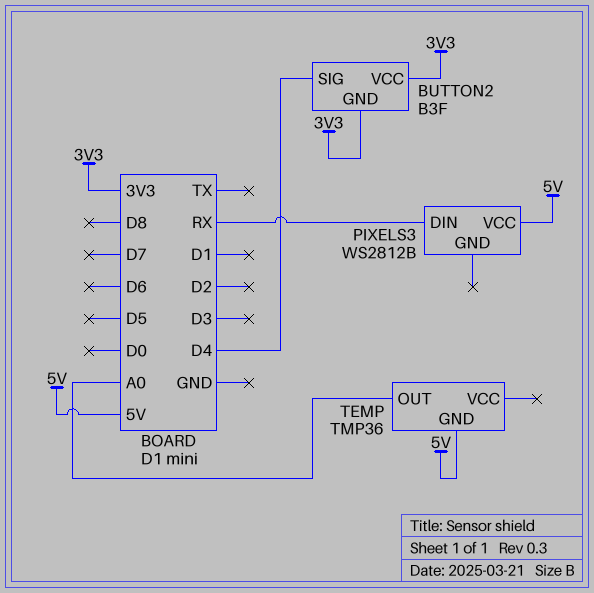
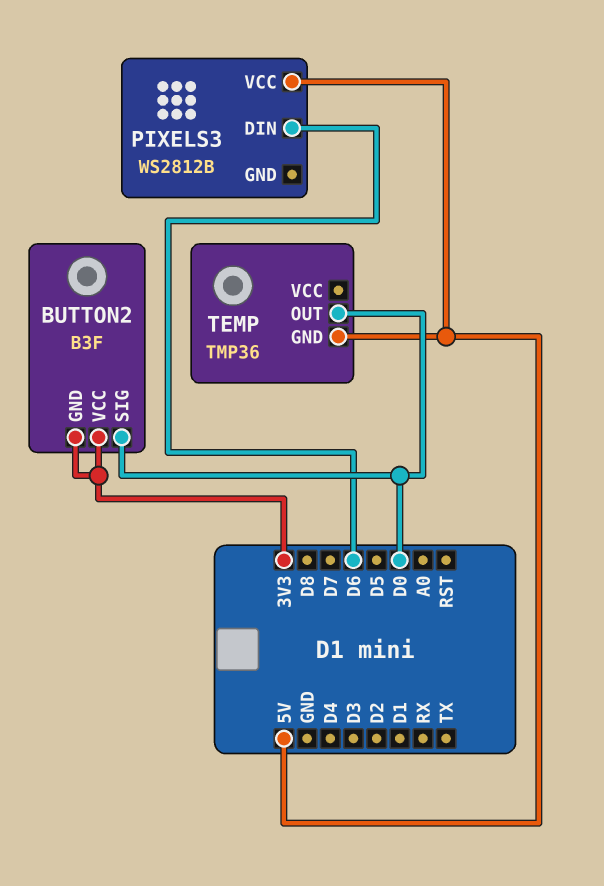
BUTTON2 pin SIG: D4 -> D0
PIXELS3 pin DIN: RX -> D6
TEMP pin OUT: A0 -> D0

